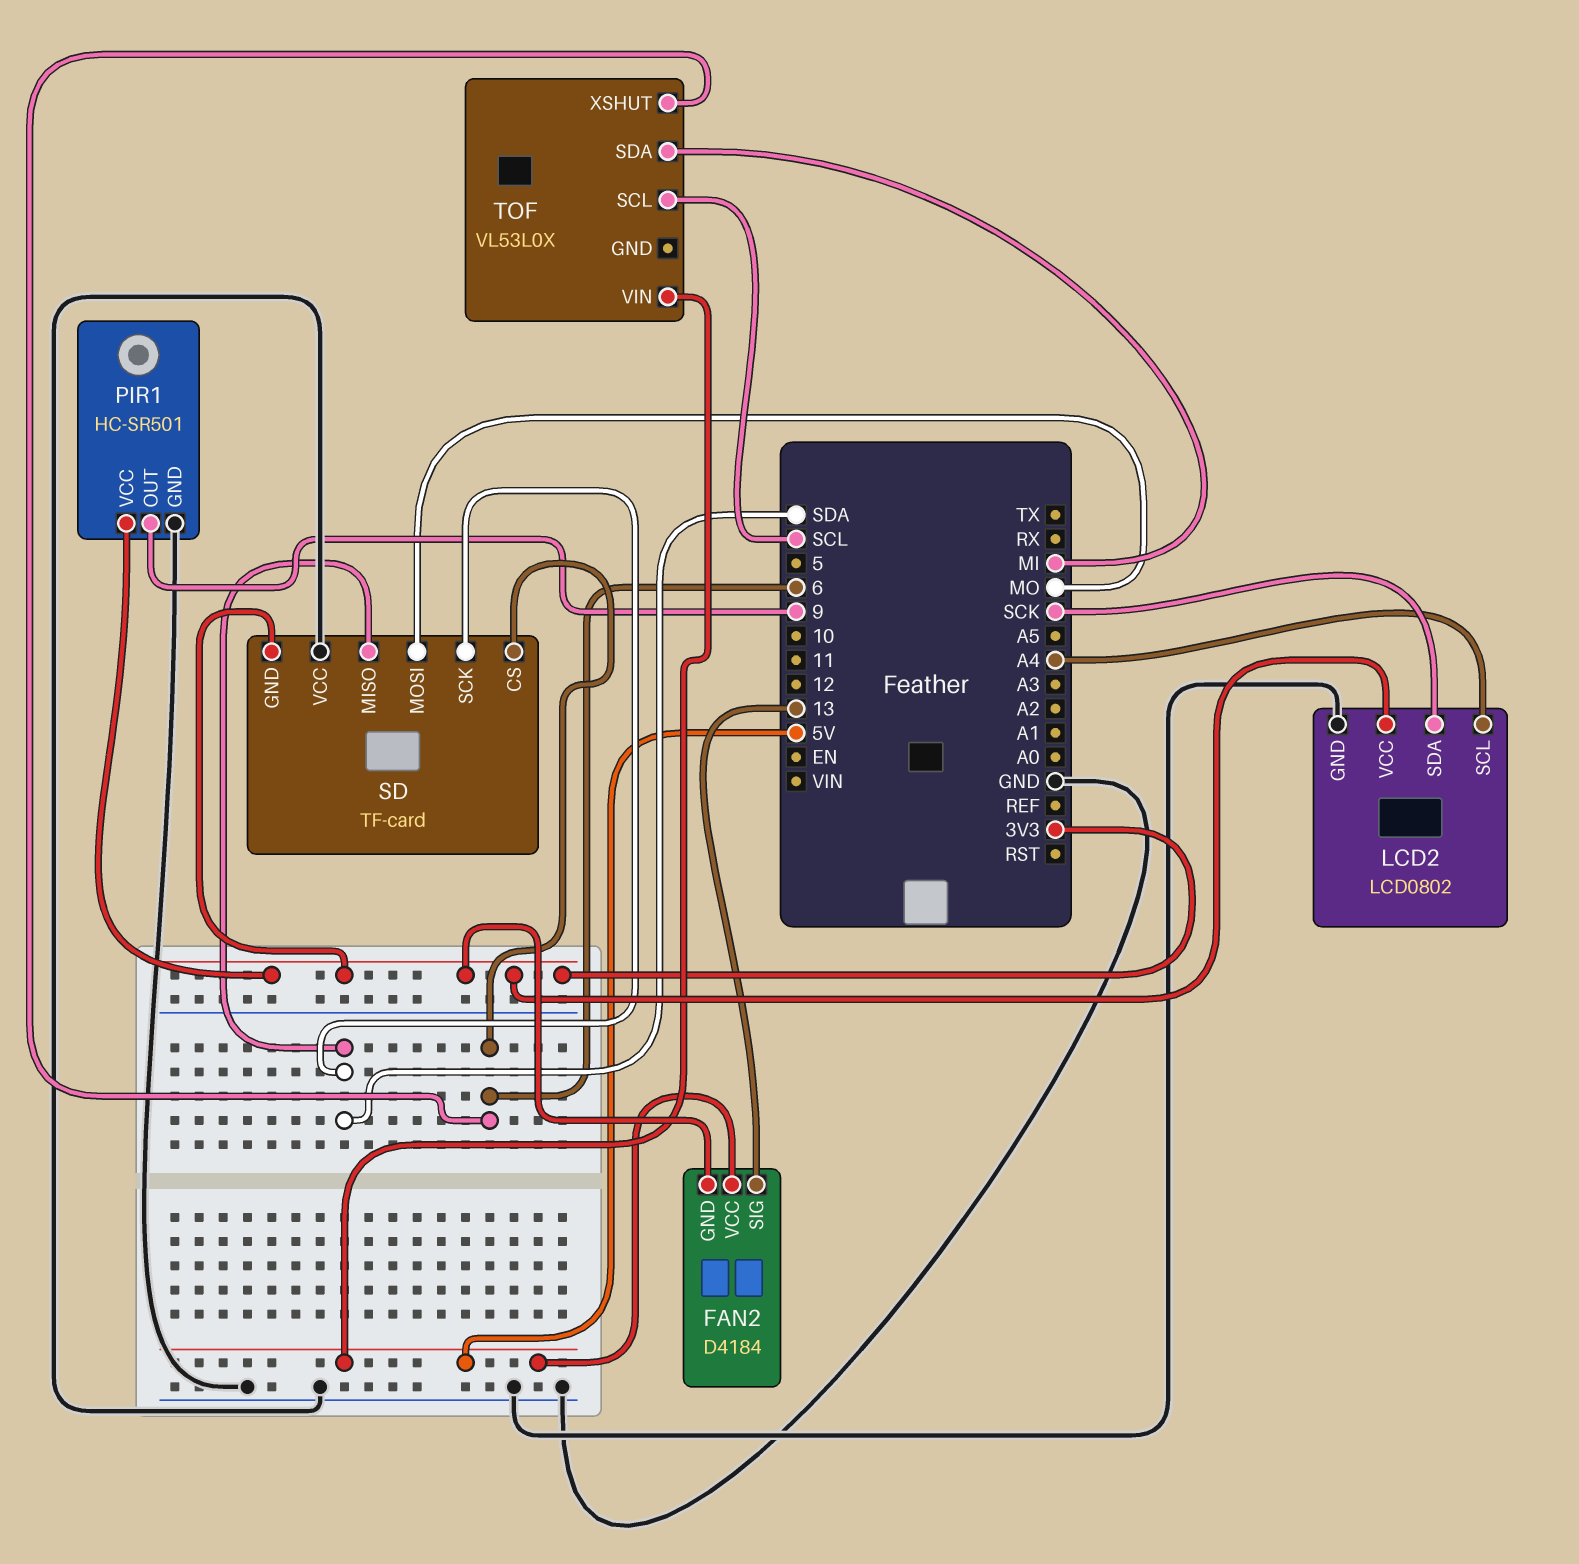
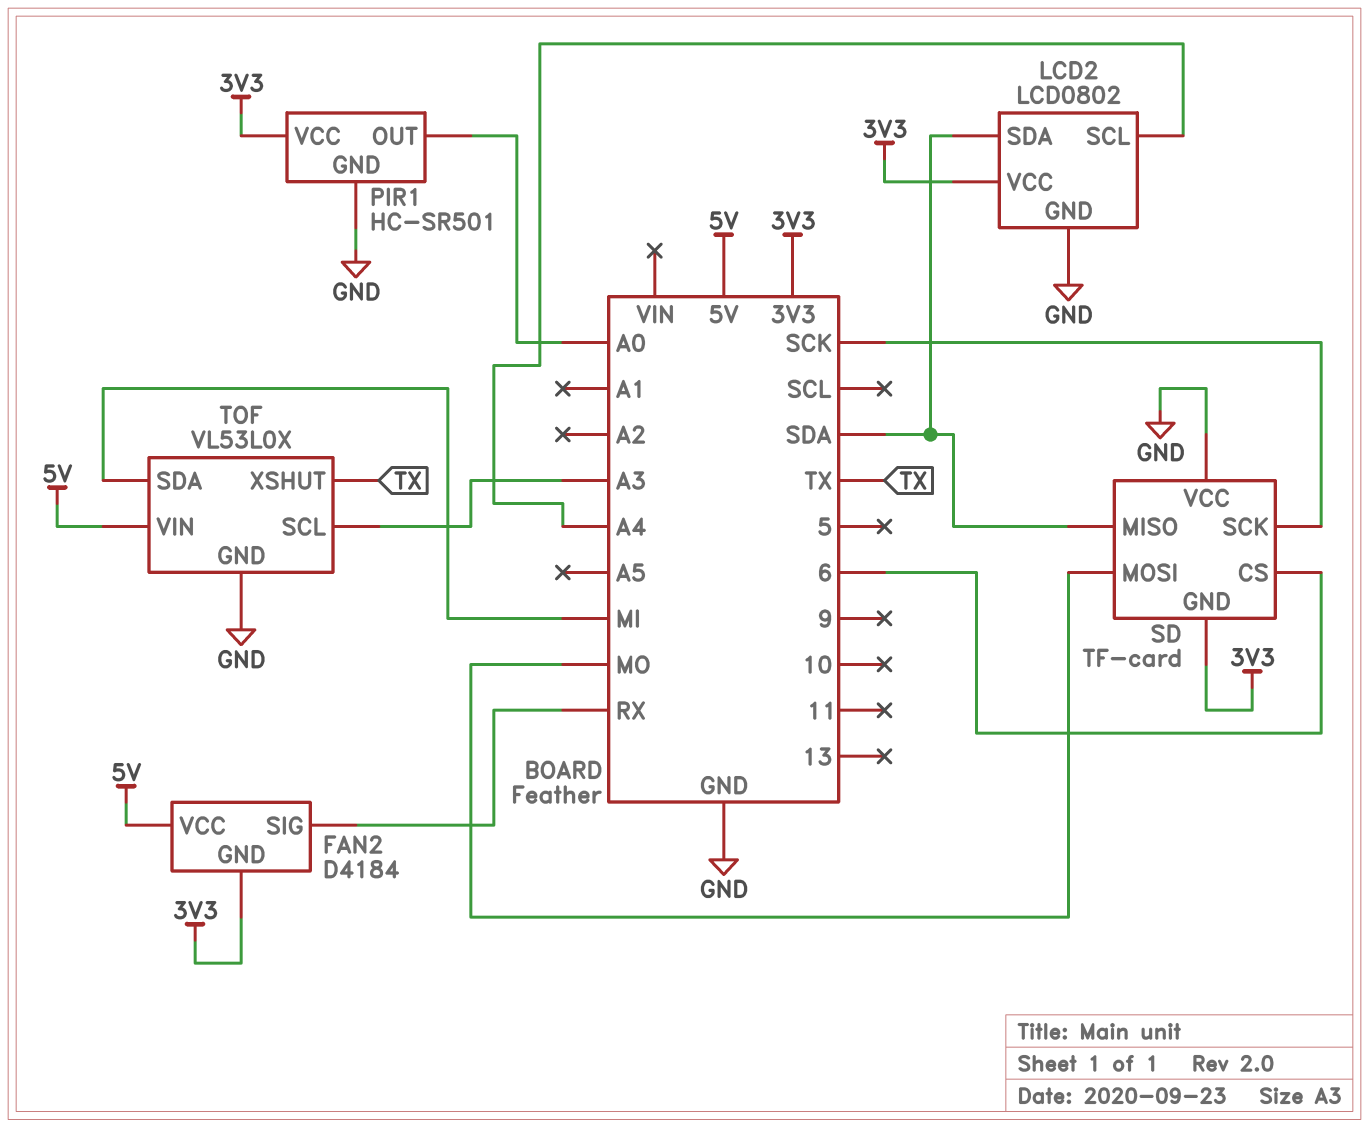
FAN2 pin SIG: 13 -> RX
LCD2 pin SDA: SCK -> SDA
PIR1 pin OUT: 9 -> A0
SD pin SCK: SDA -> SCK
TOF pin GND: none -> GND
TOF pin SCL: SCL -> A3
TOF pin XSHUT: 6 -> TX

